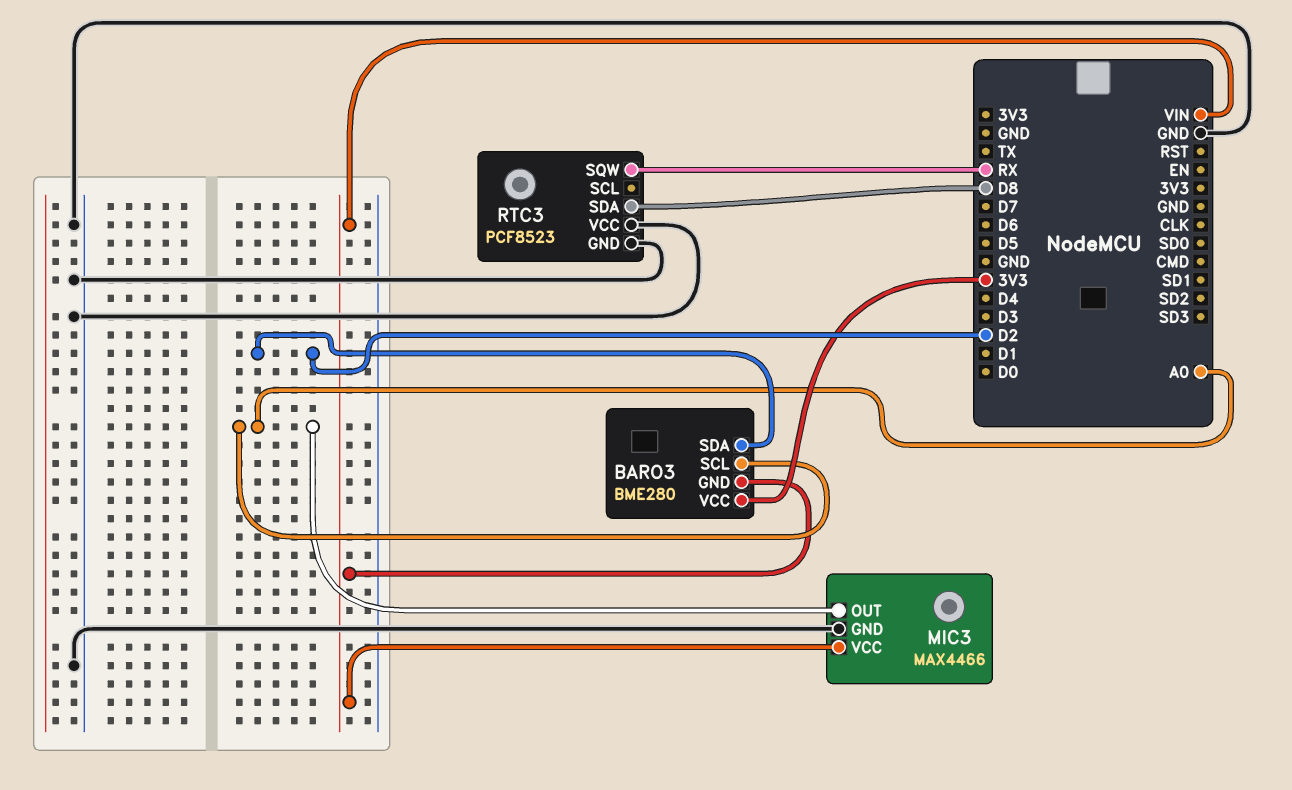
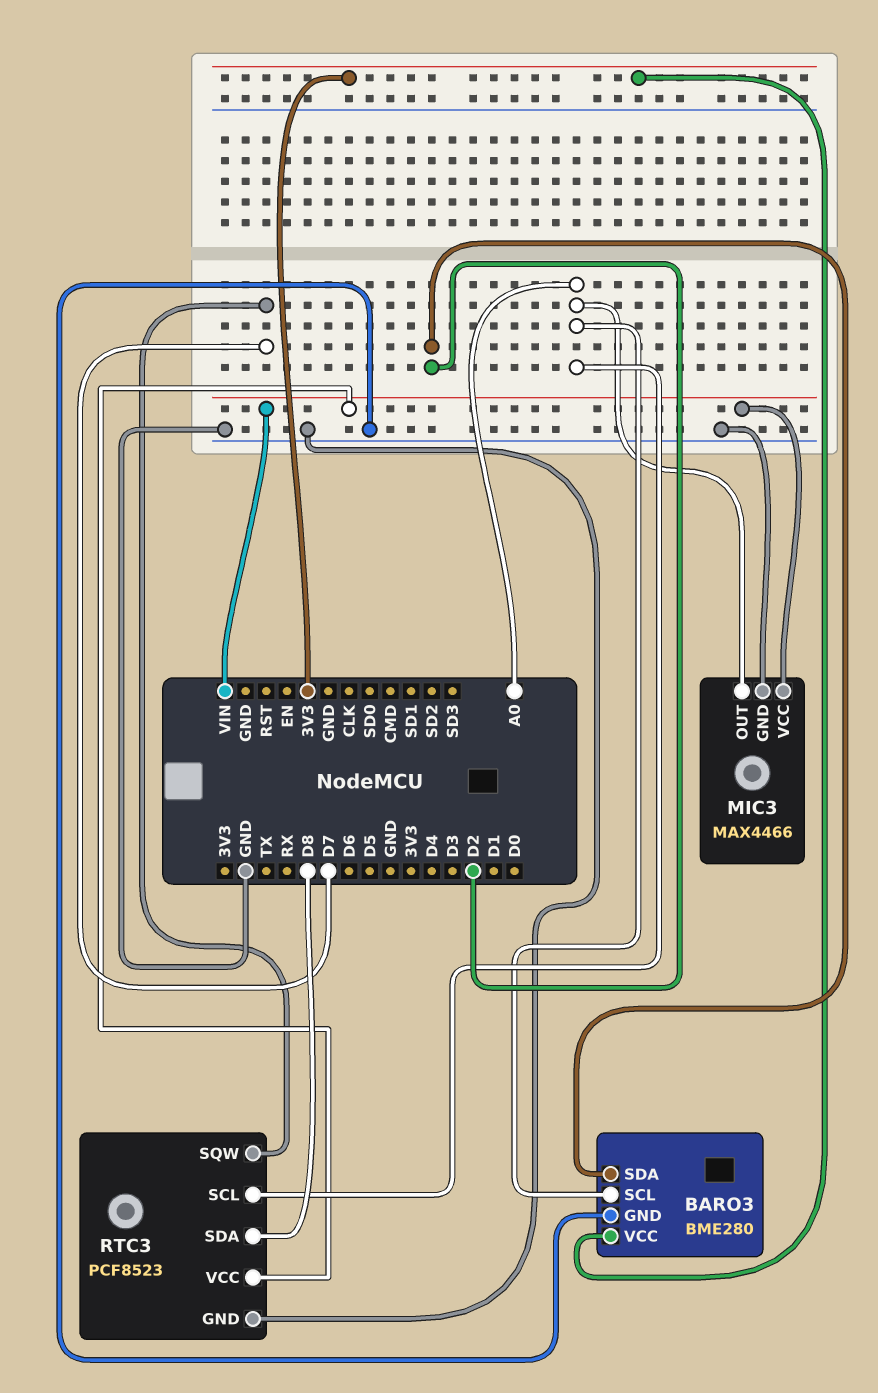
BARO3 pin GND: VIN -> GND
RTC3 pin SCL: none -> A0
RTC3 pin SQW: RX -> D7
RTC3 pin VCC: GND -> VIN

